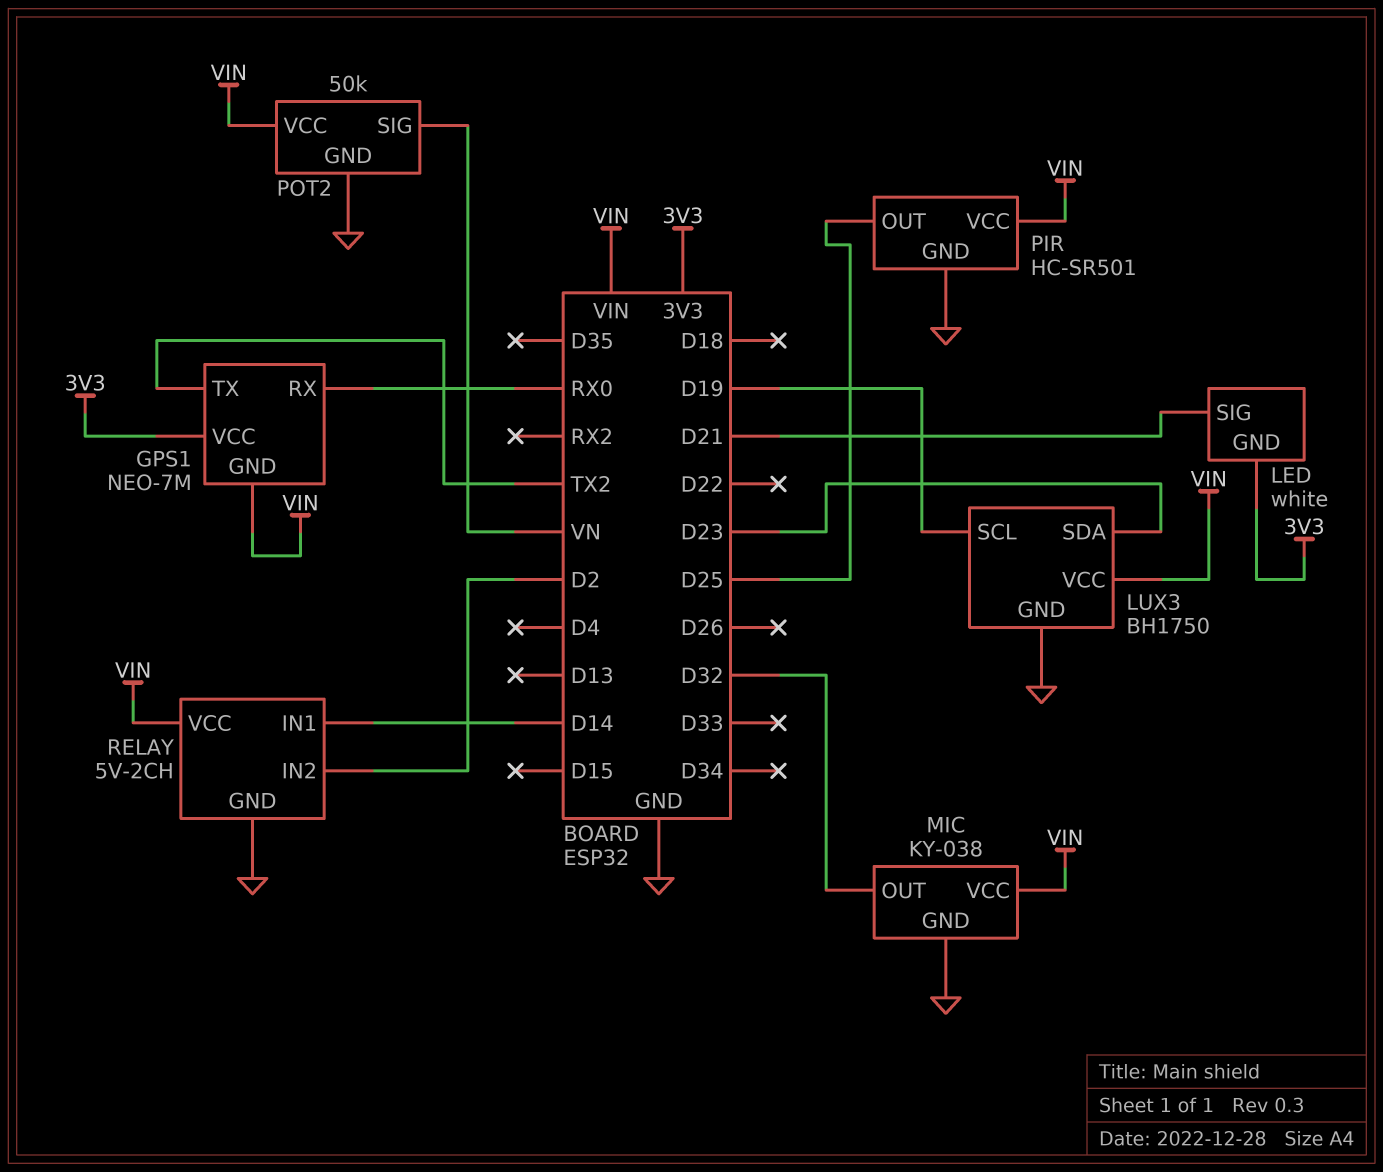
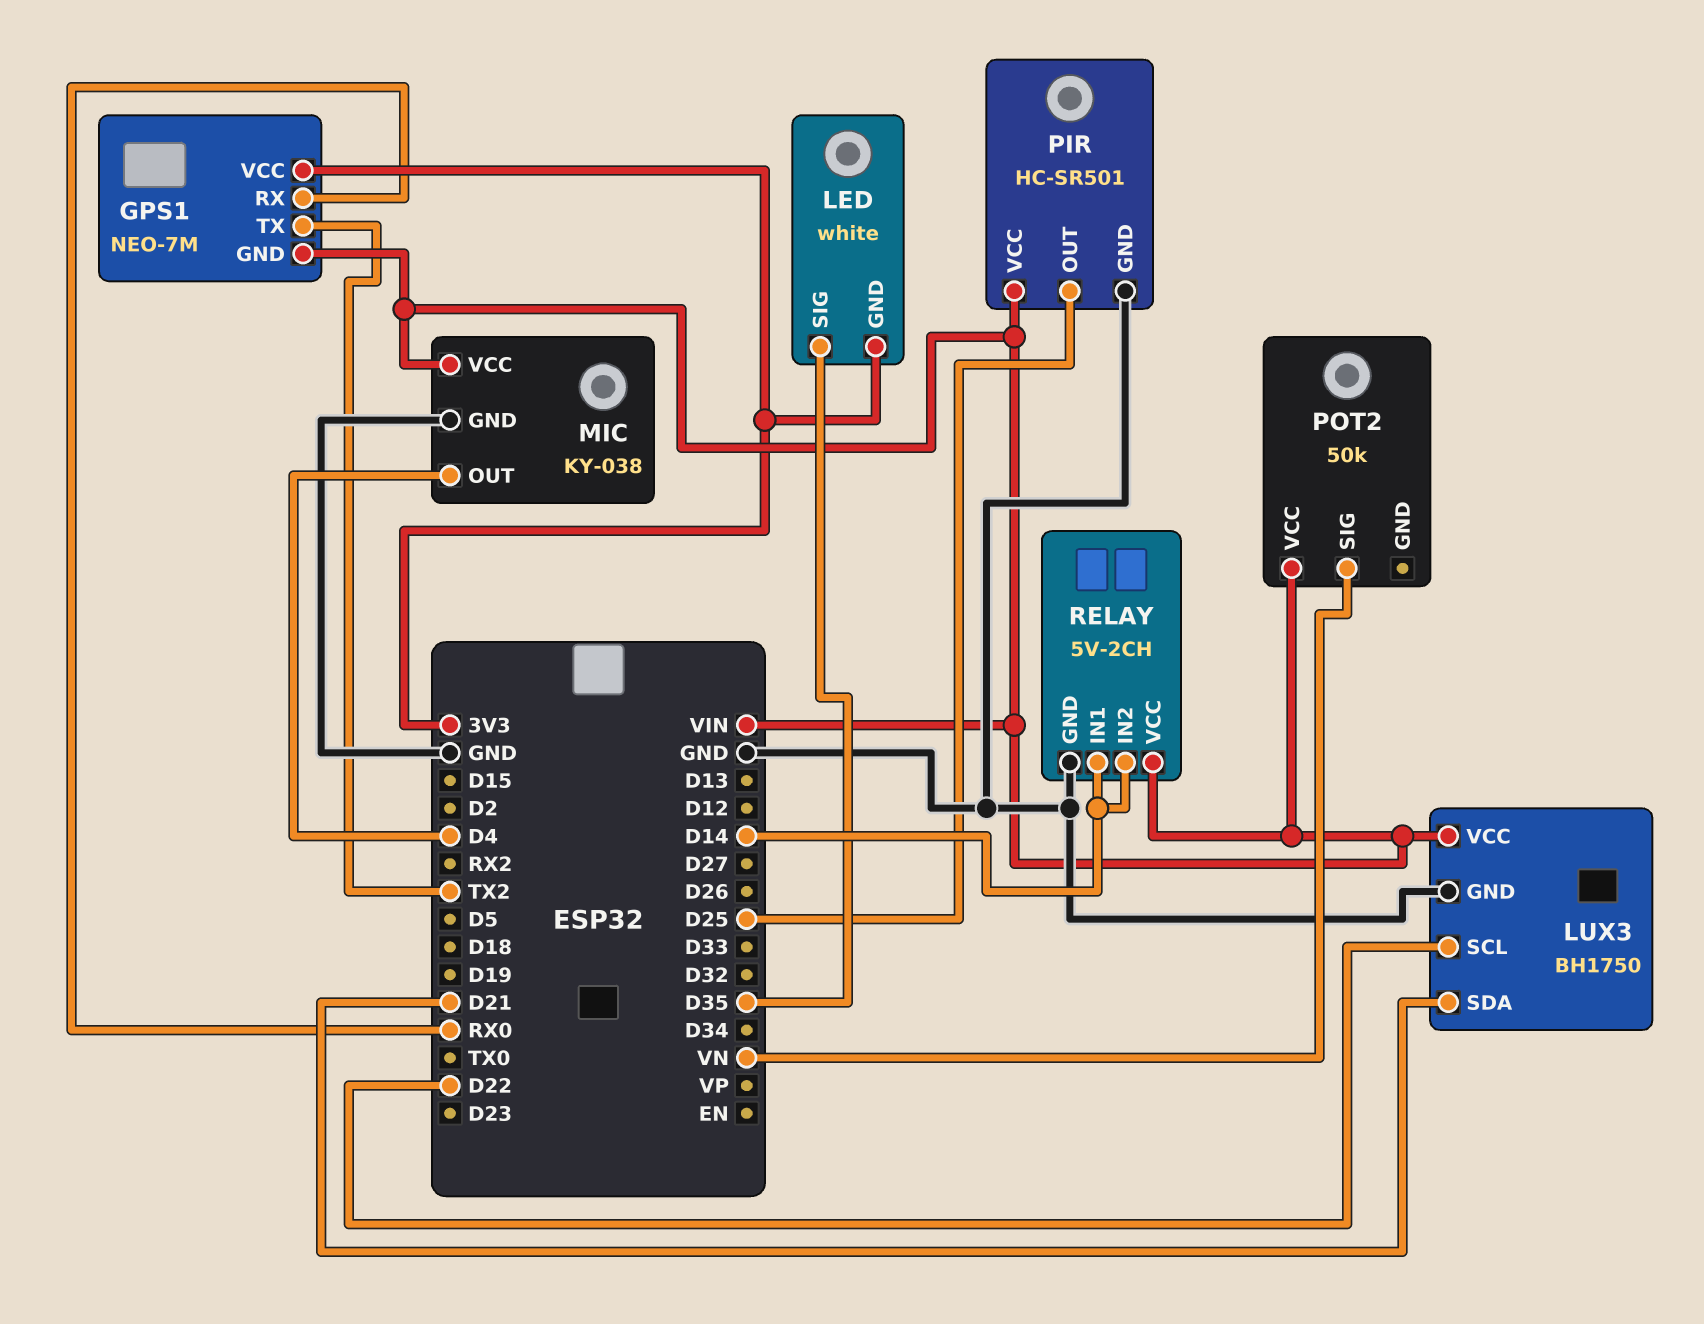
LED pin SIG: D21 -> D35
LUX3 pin SCL: D19 -> D22
LUX3 pin SDA: D23 -> D21
MIC pin OUT: D32 -> D4
POT2 pin GND: GND -> none
RELAY pin IN2: D2 -> D14

